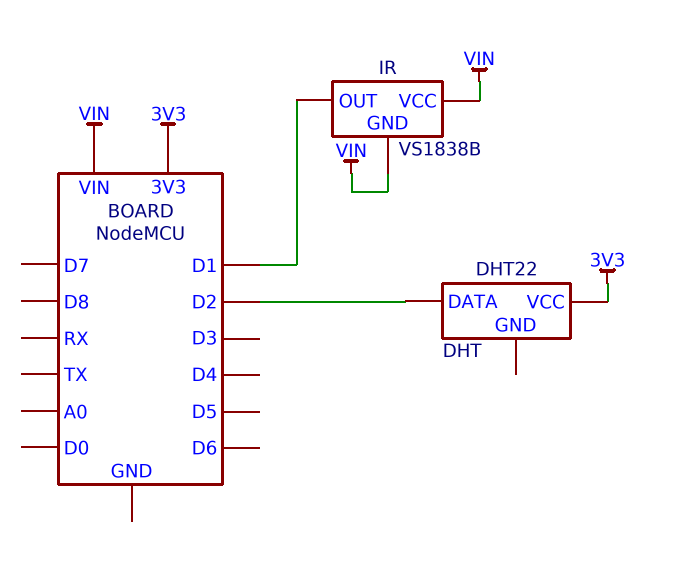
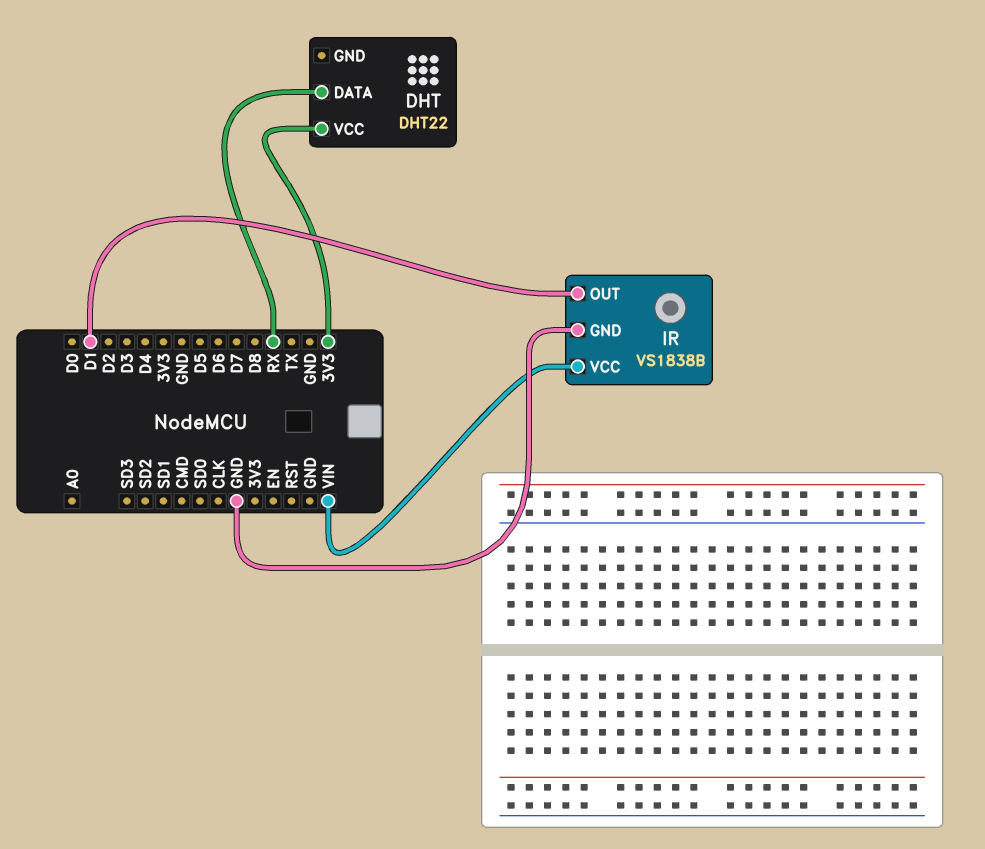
DHT pin DATA: D2 -> RX
IR pin GND: VIN -> GND

